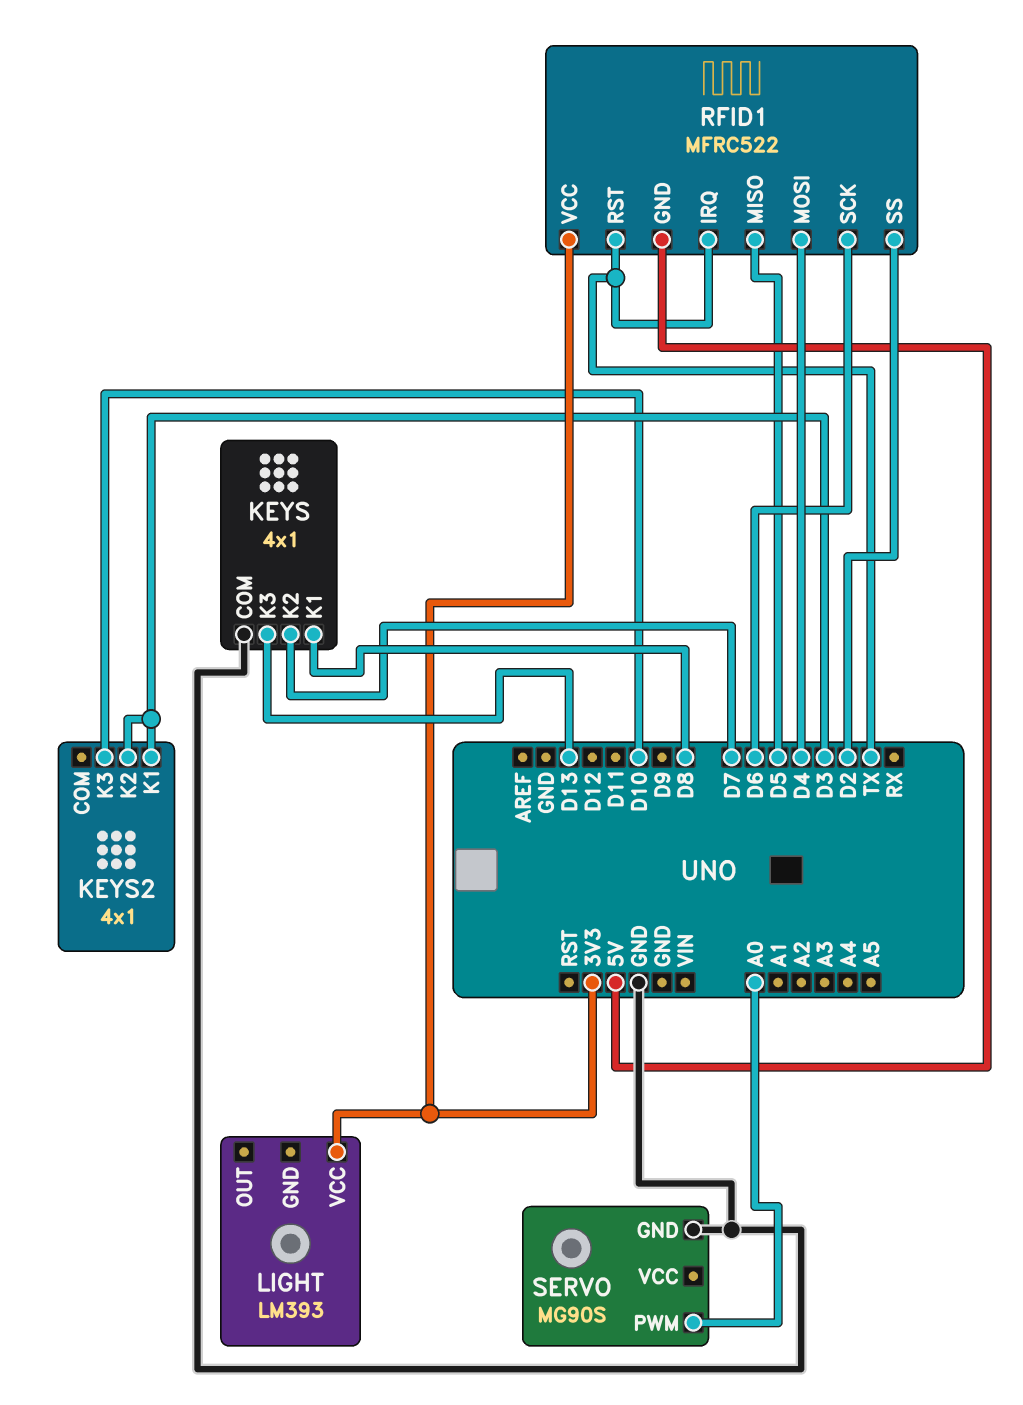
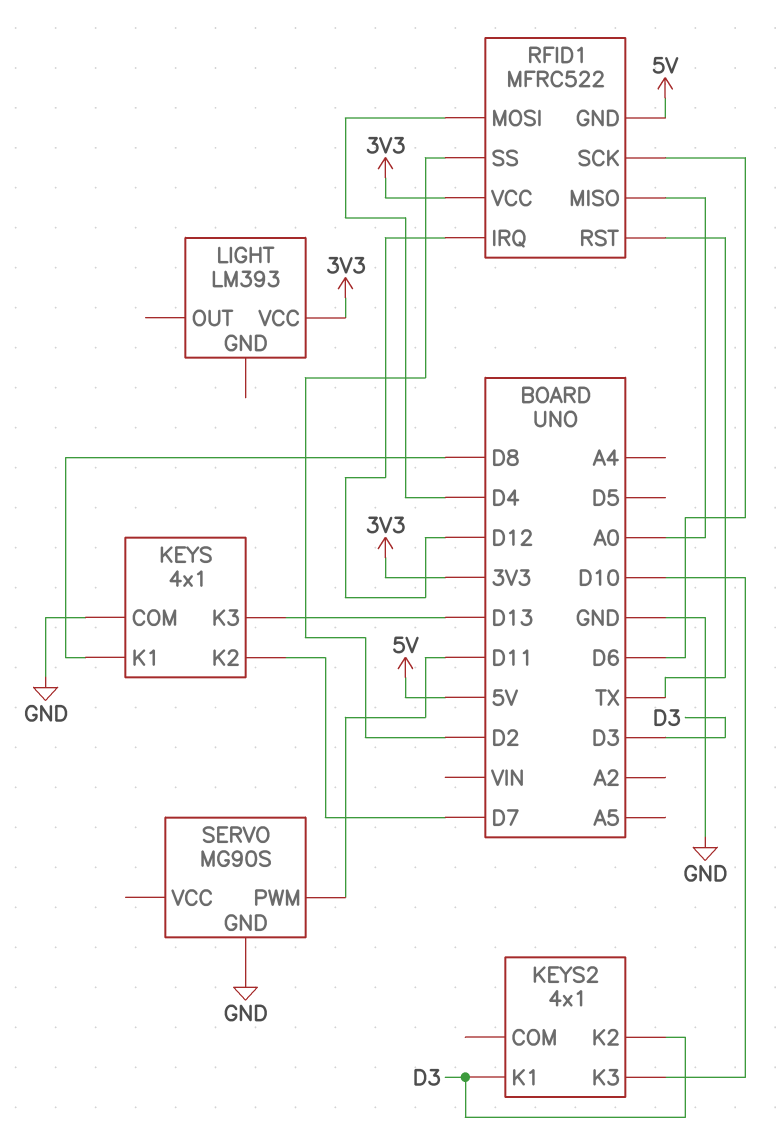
RFID1 pin IRQ: TX -> D12
RFID1 pin MISO: D5 -> A0
SERVO pin PWM: A0 -> D11

